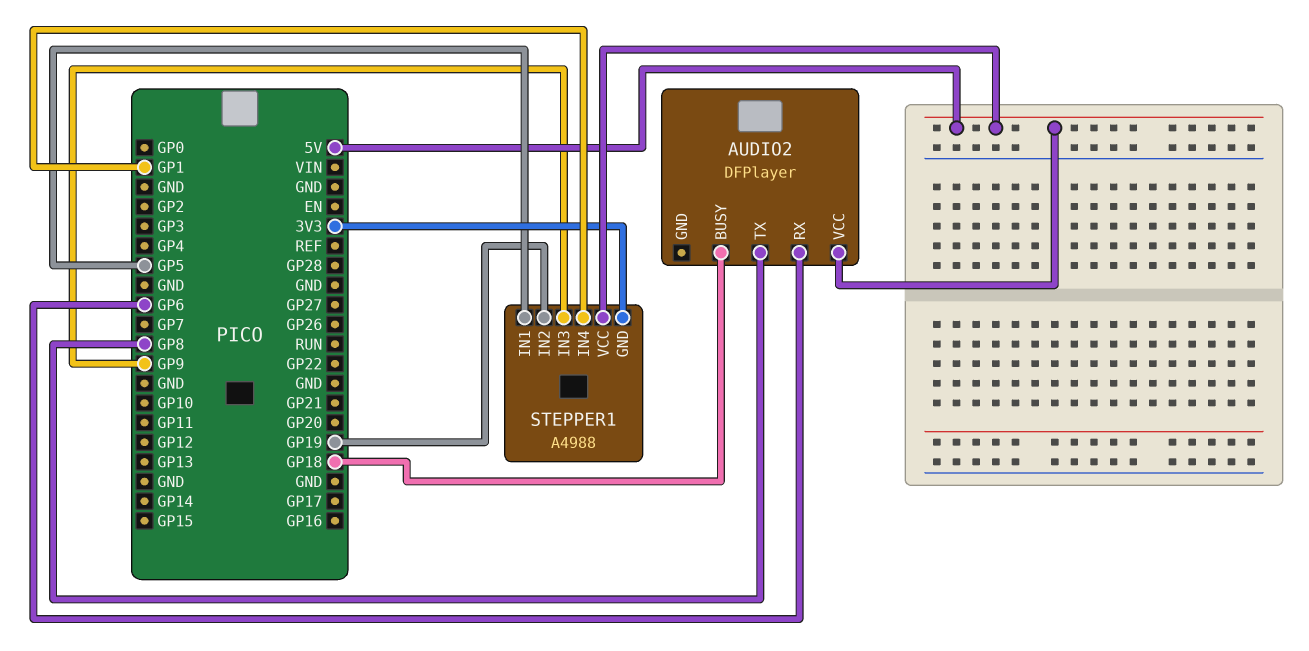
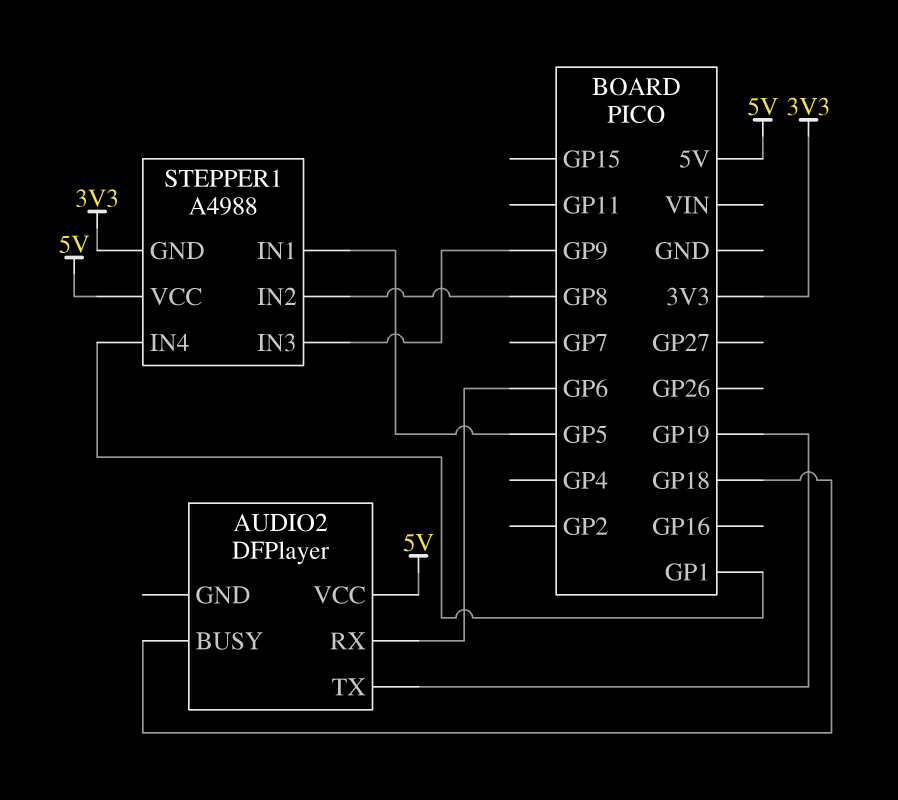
AUDIO2 pin TX: GP8 -> GP19
STEPPER1 pin IN2: GP19 -> GP8

